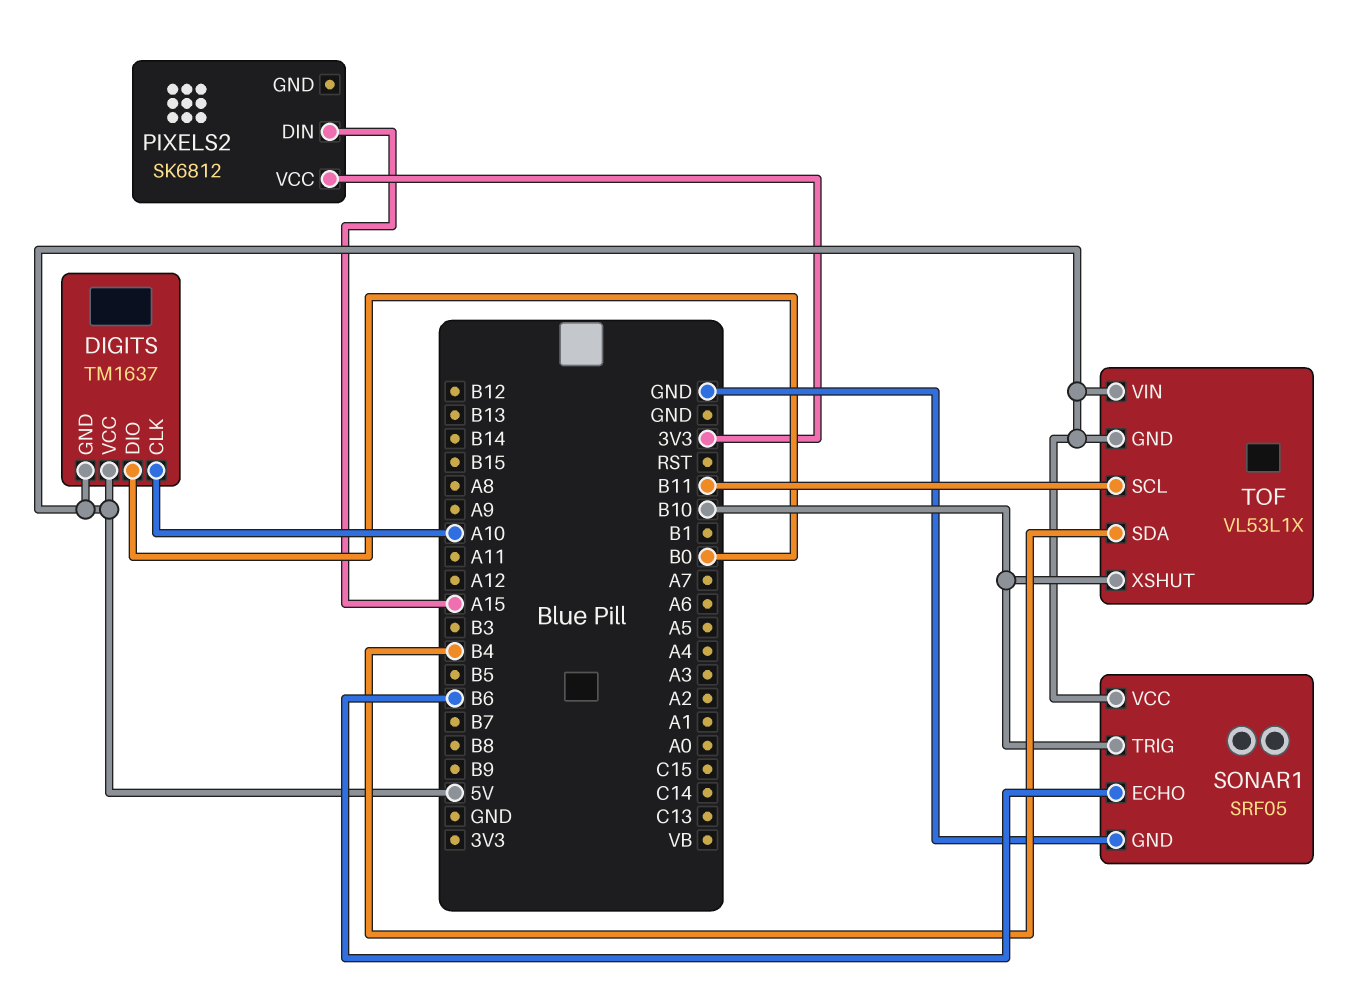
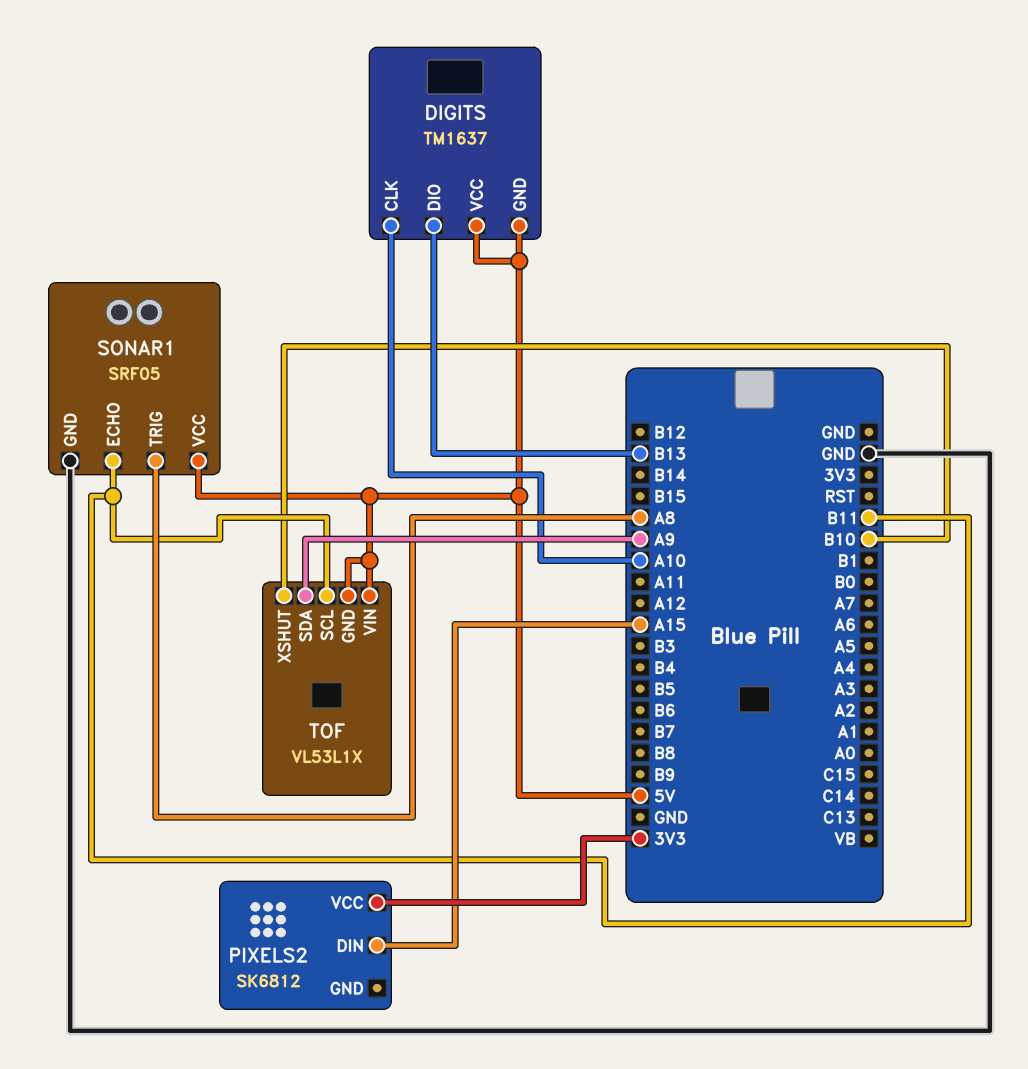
DIGITS pin DIO: B0 -> B13
SONAR1 pin ECHO: B6 -> B11
SONAR1 pin TRIG: B10 -> A8
TOF pin SDA: B4 -> A9

